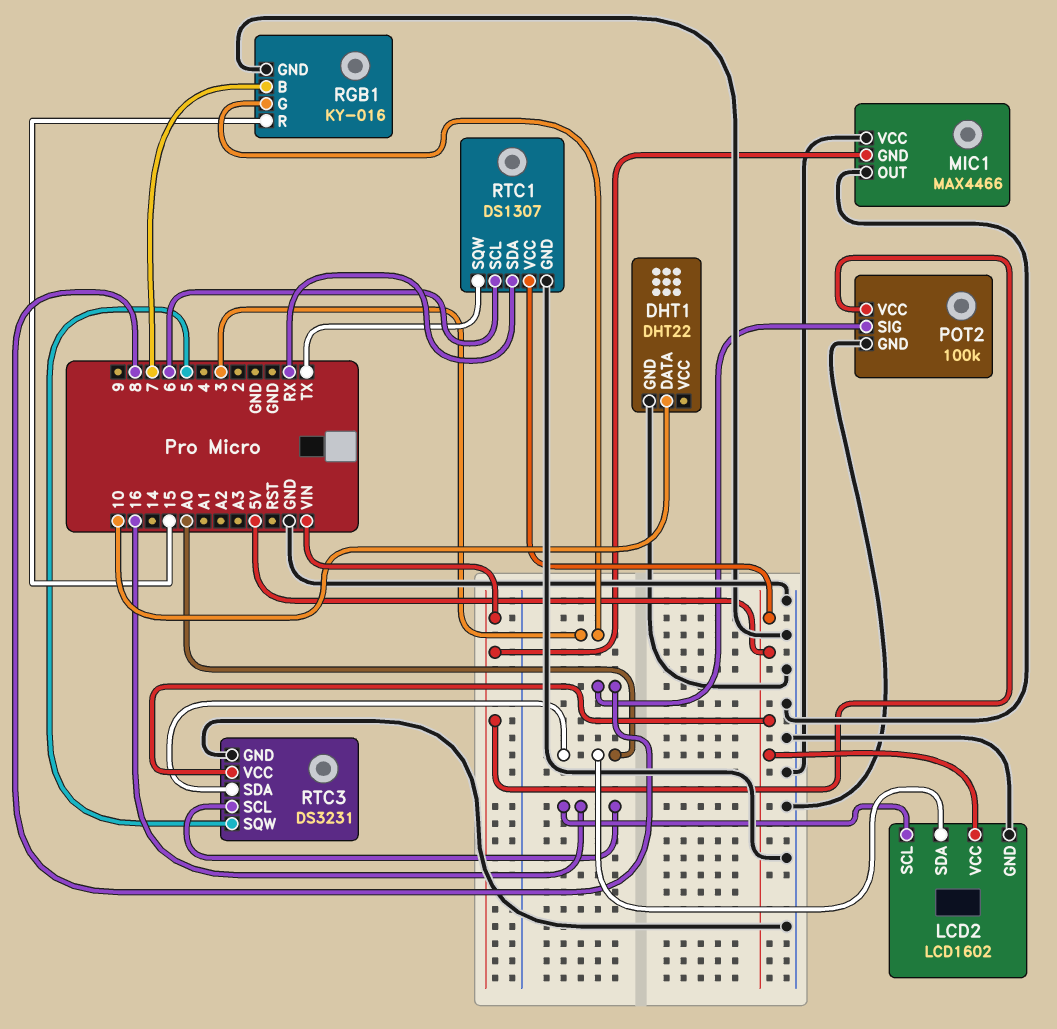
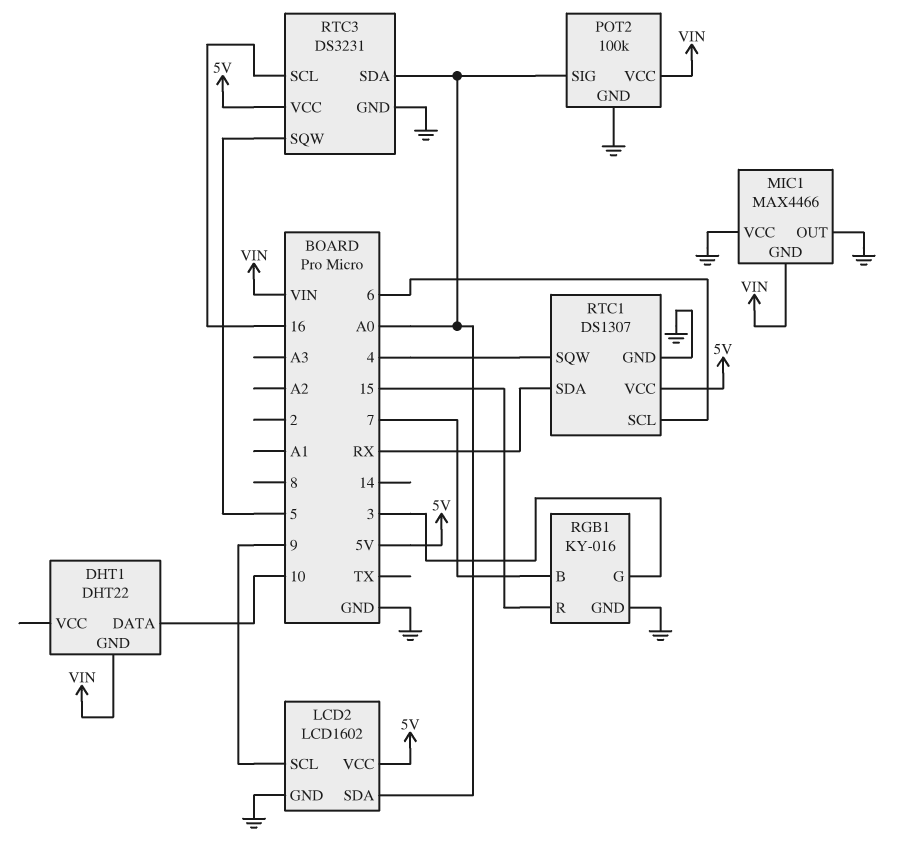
DHT1 pin GND: GND -> VIN
LCD2 pin SCL: 16 -> 9
POT2 pin SIG: 8 -> A0
RTC1 pin SQW: TX -> 4

